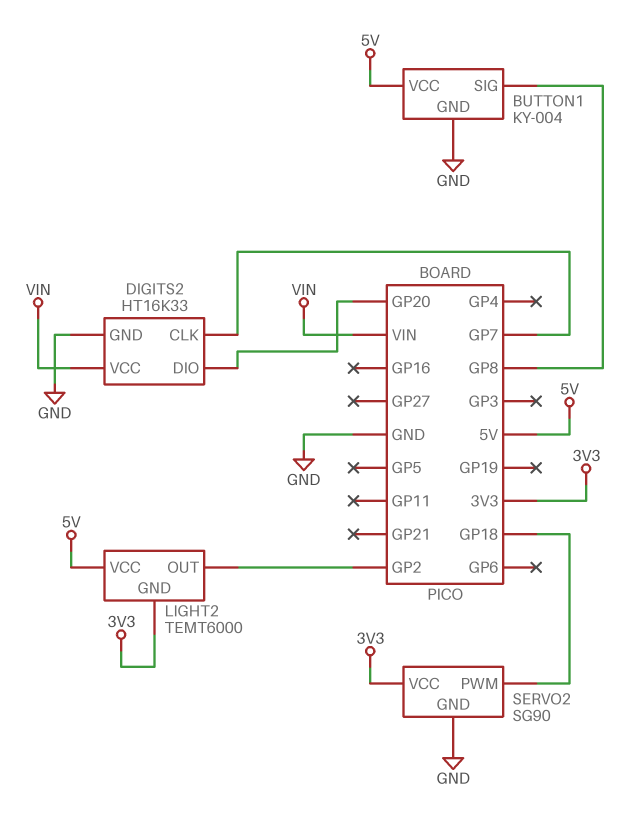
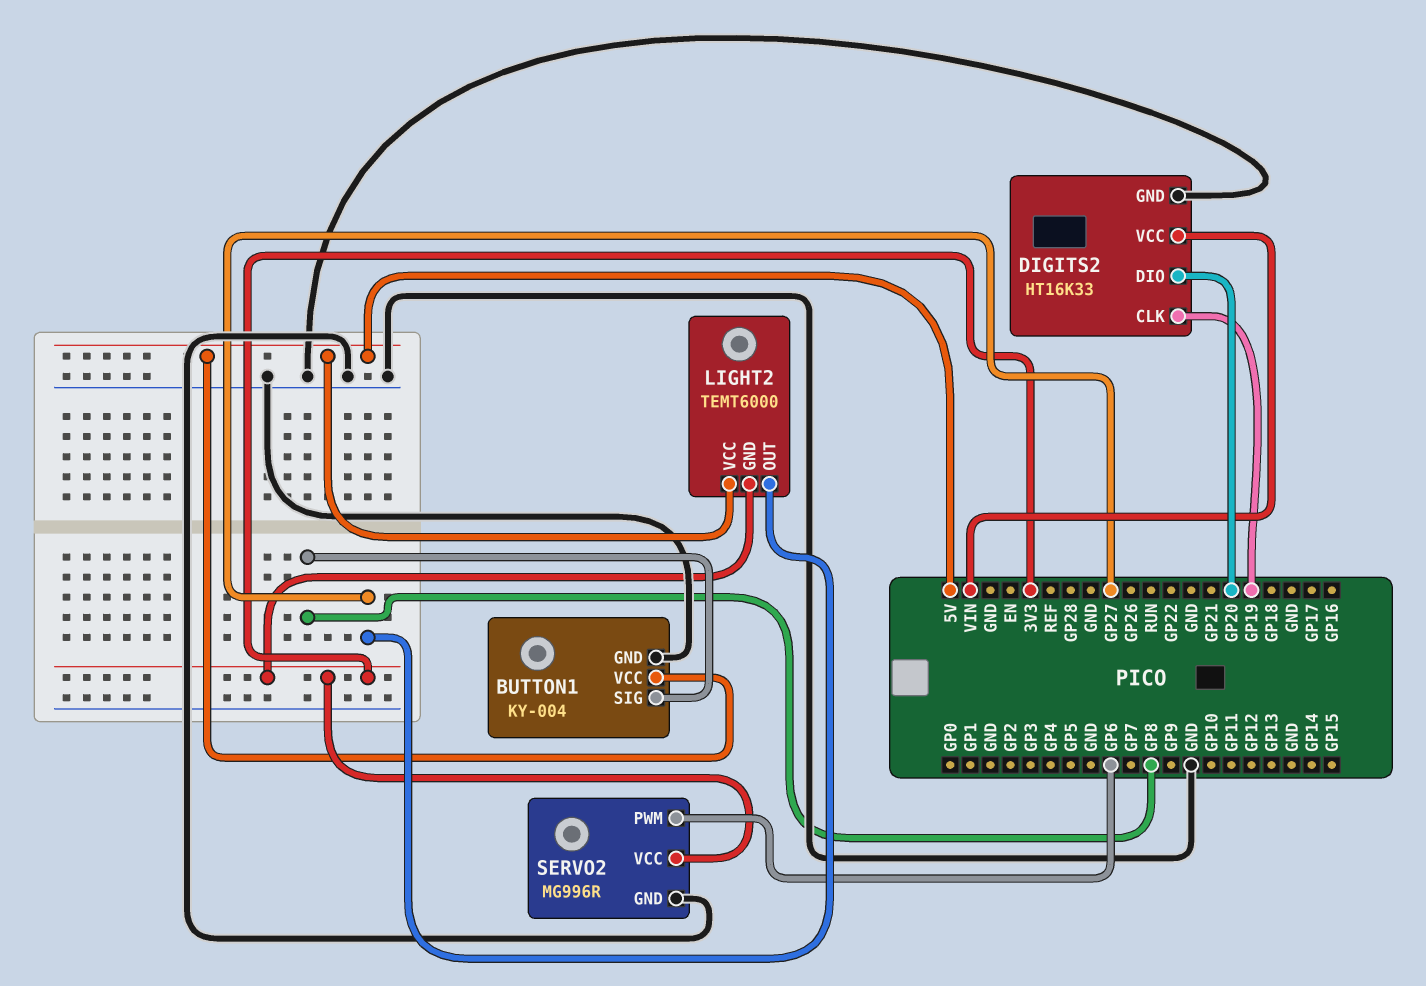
DIGITS2 pin CLK: GP7 -> GP19
LIGHT2 pin OUT: GP2 -> GP27
SERVO2: SG90 -> MG996R
SERVO2 pin PWM: GP18 -> GP6

